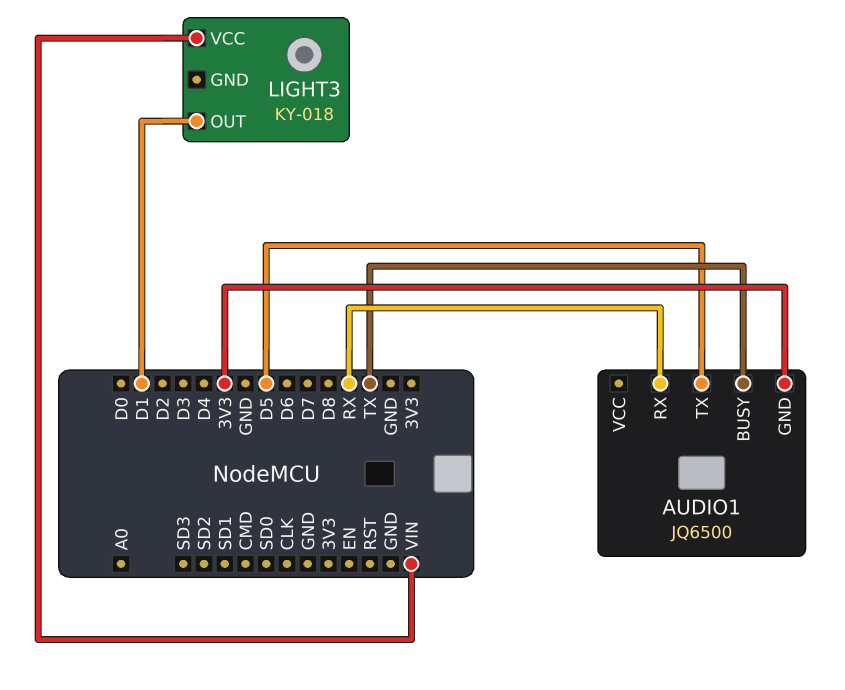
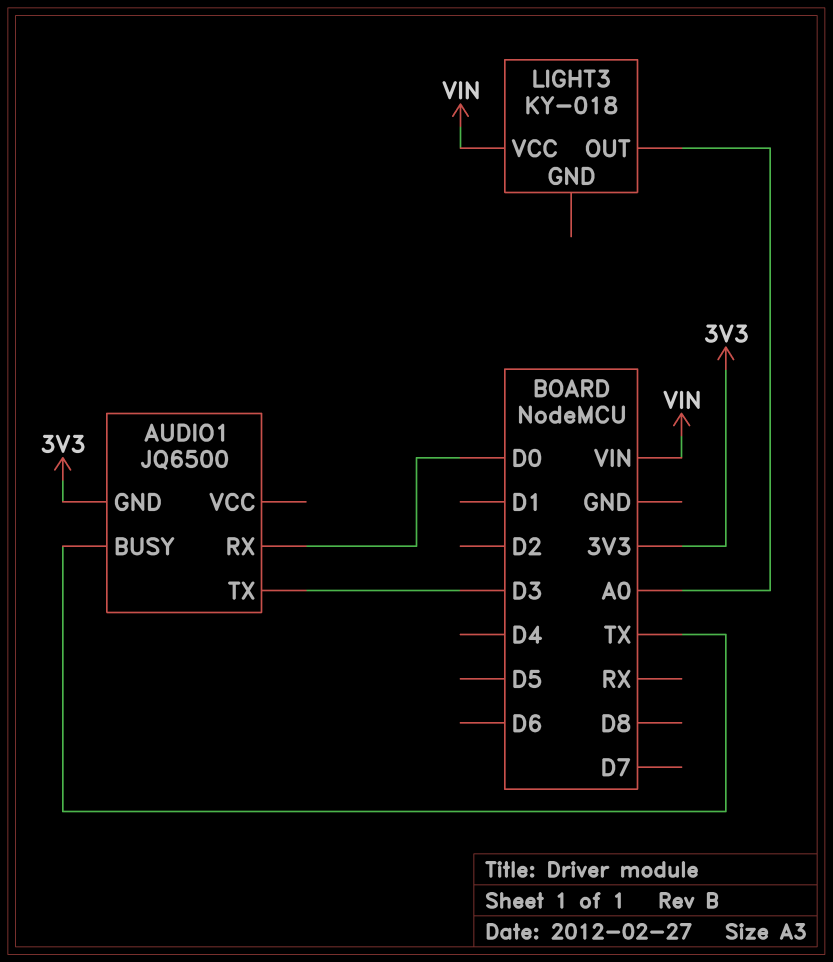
AUDIO1 pin RX: RX -> D0
AUDIO1 pin TX: D5 -> D3
LIGHT3 pin OUT: D1 -> A0

